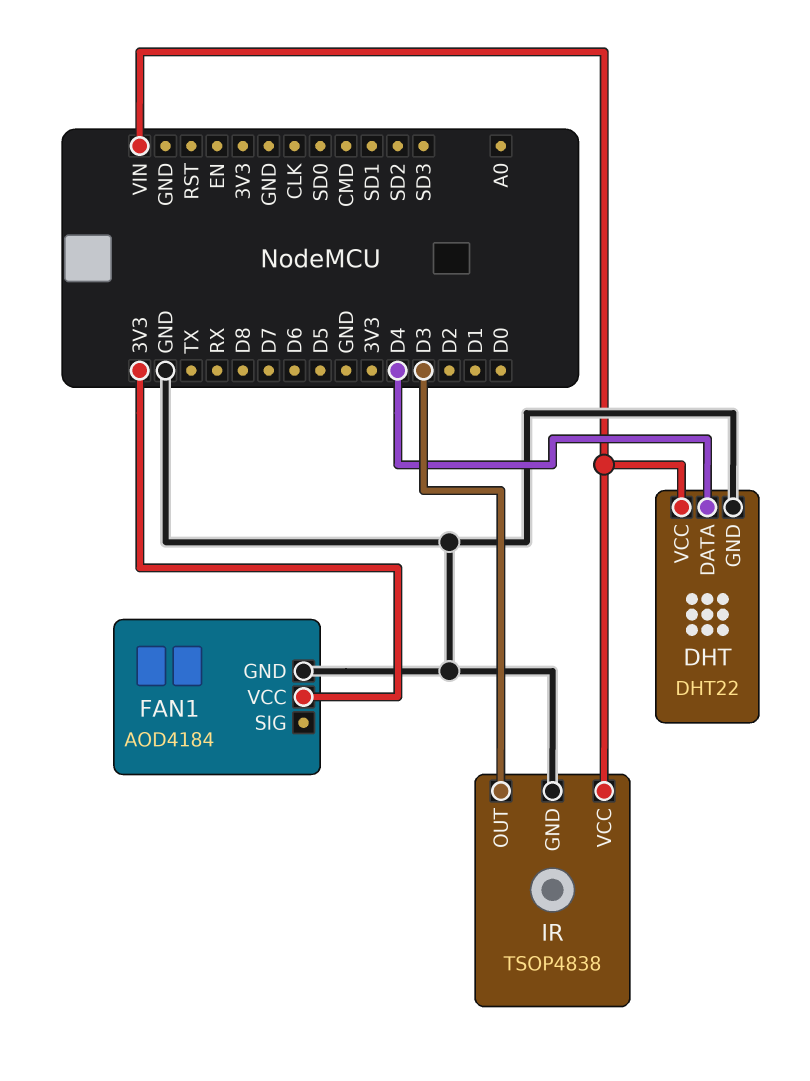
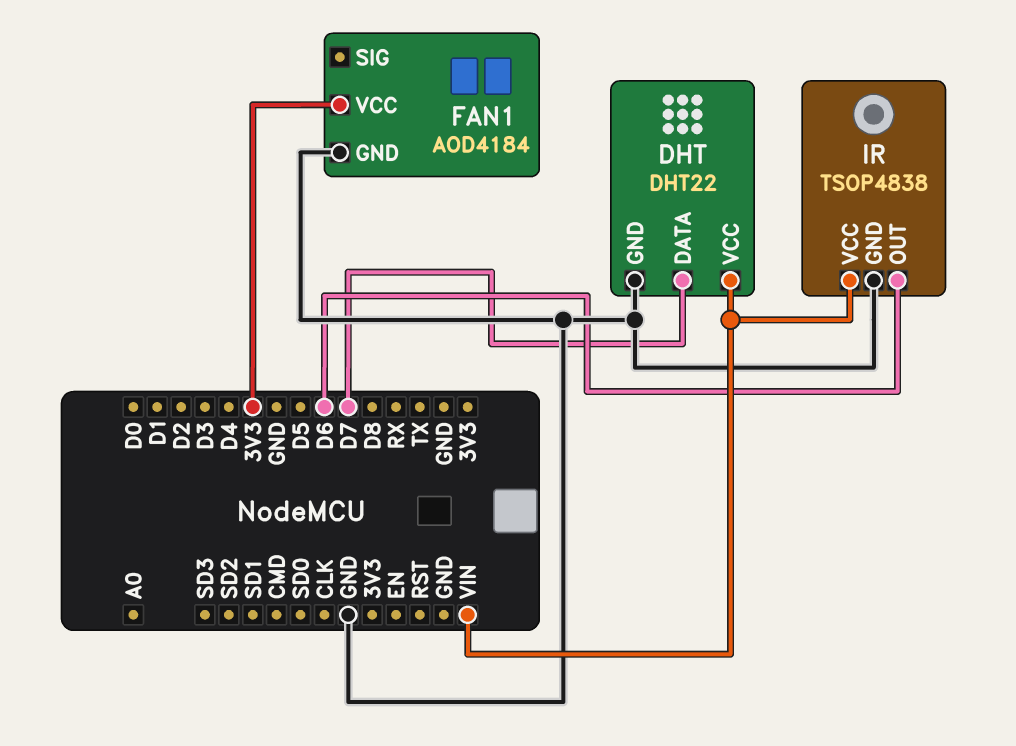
DHT pin DATA: D4 -> D7
IR pin OUT: D3 -> D6

